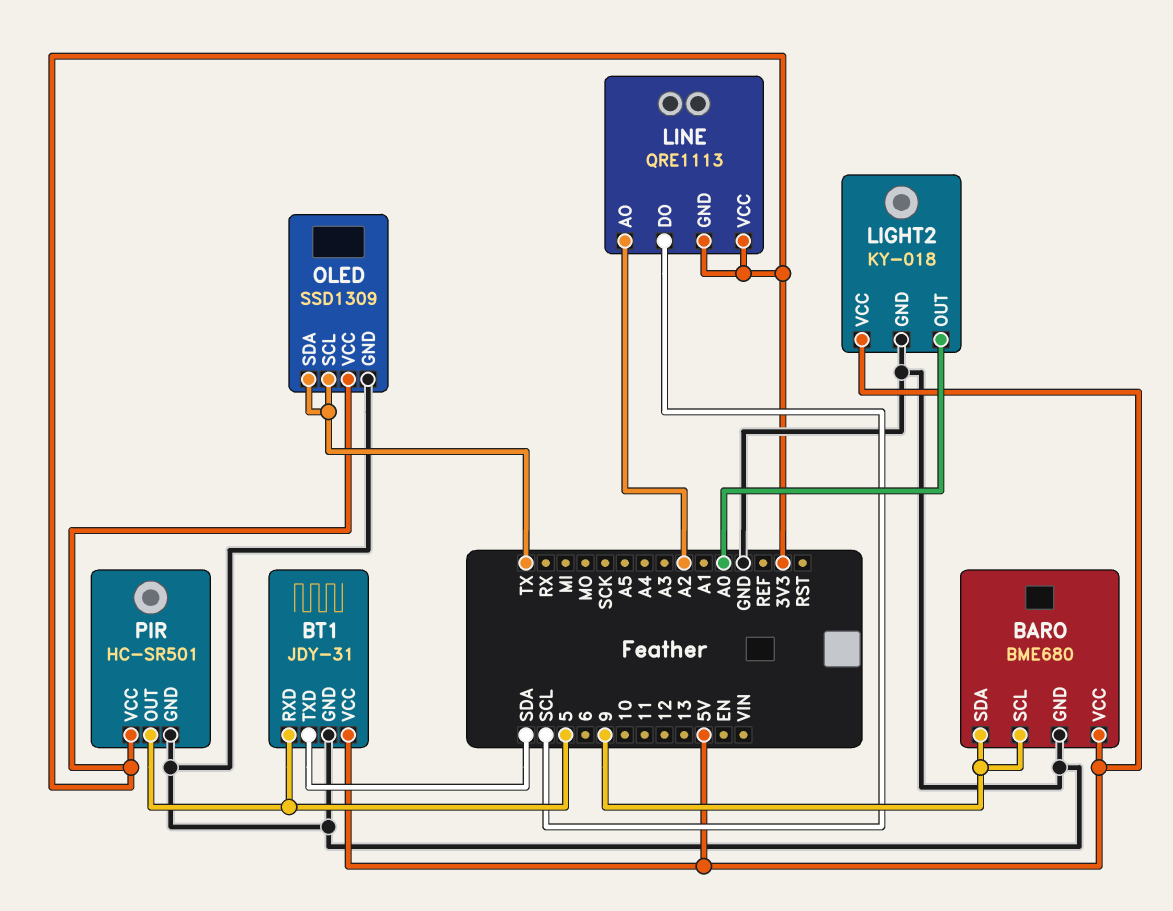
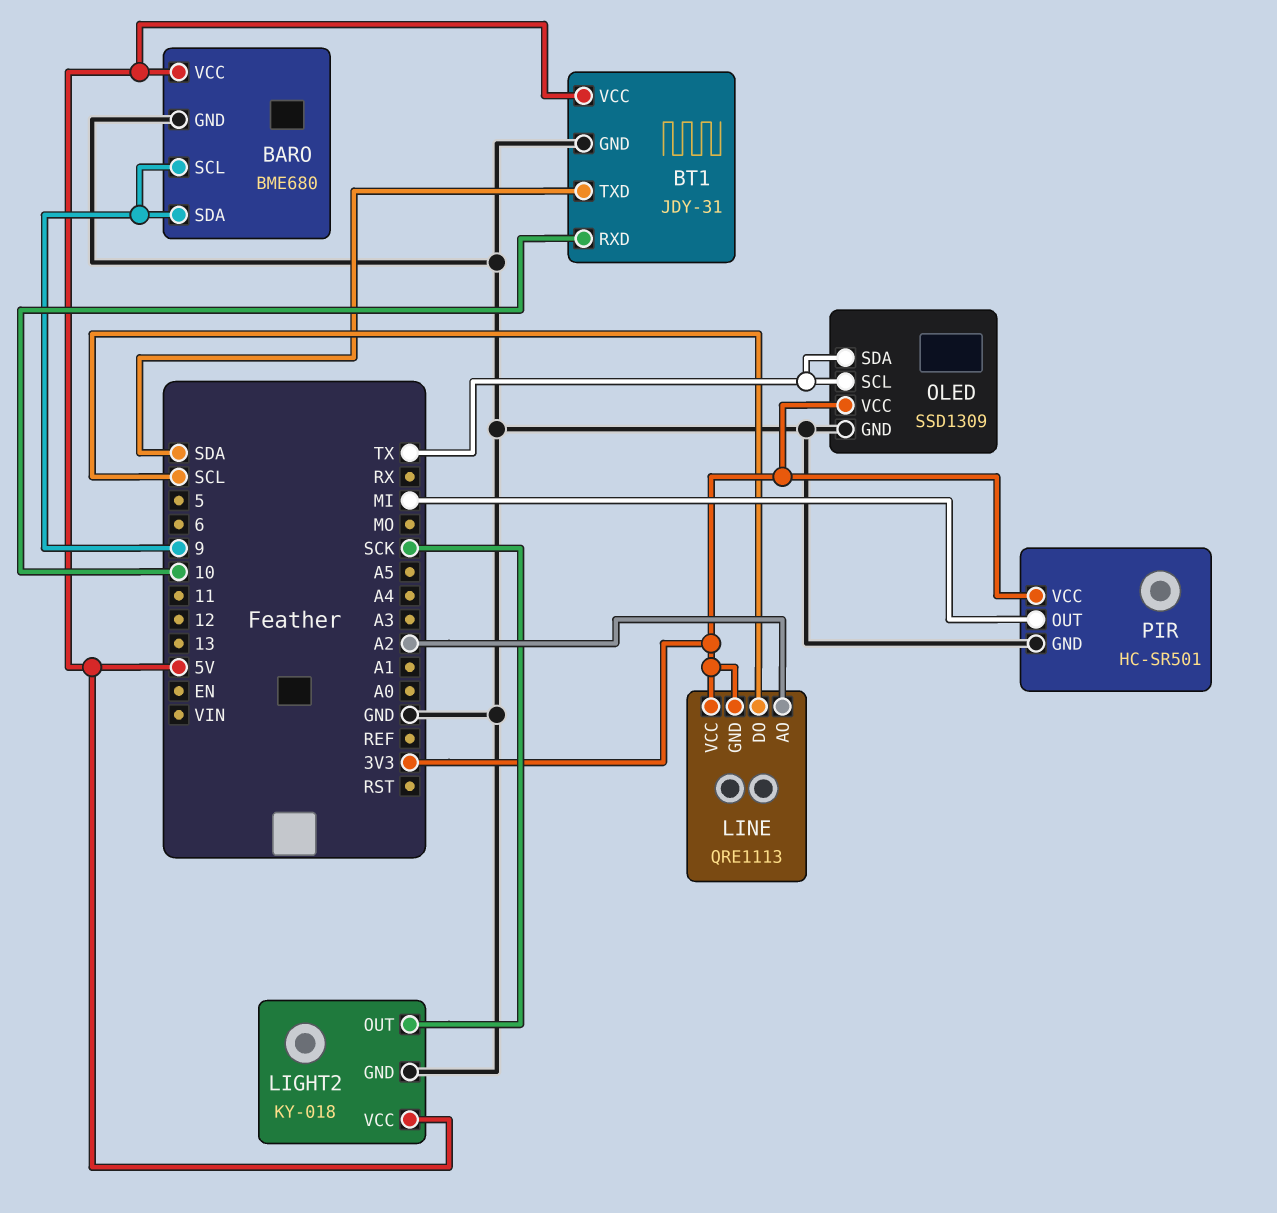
BT1 pin RXD: 5 -> 10
LIGHT2 pin OUT: A0 -> SCK
PIR pin OUT: 5 -> MI

